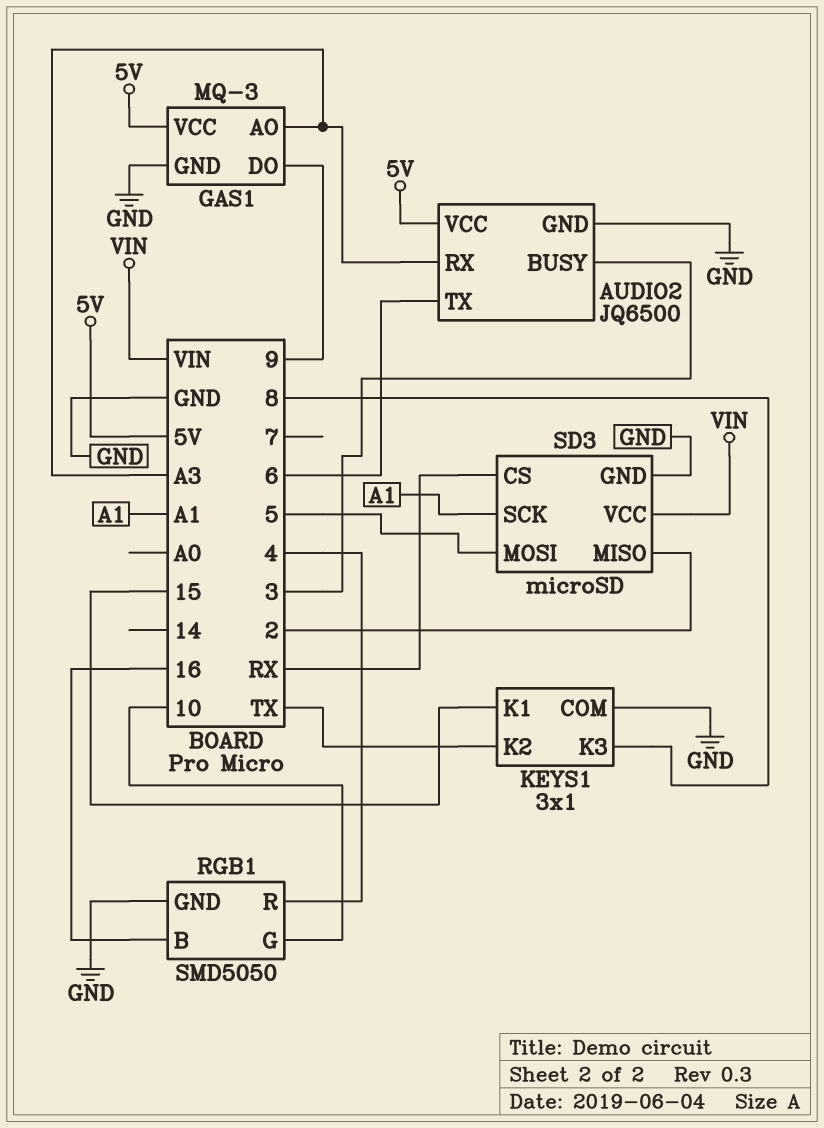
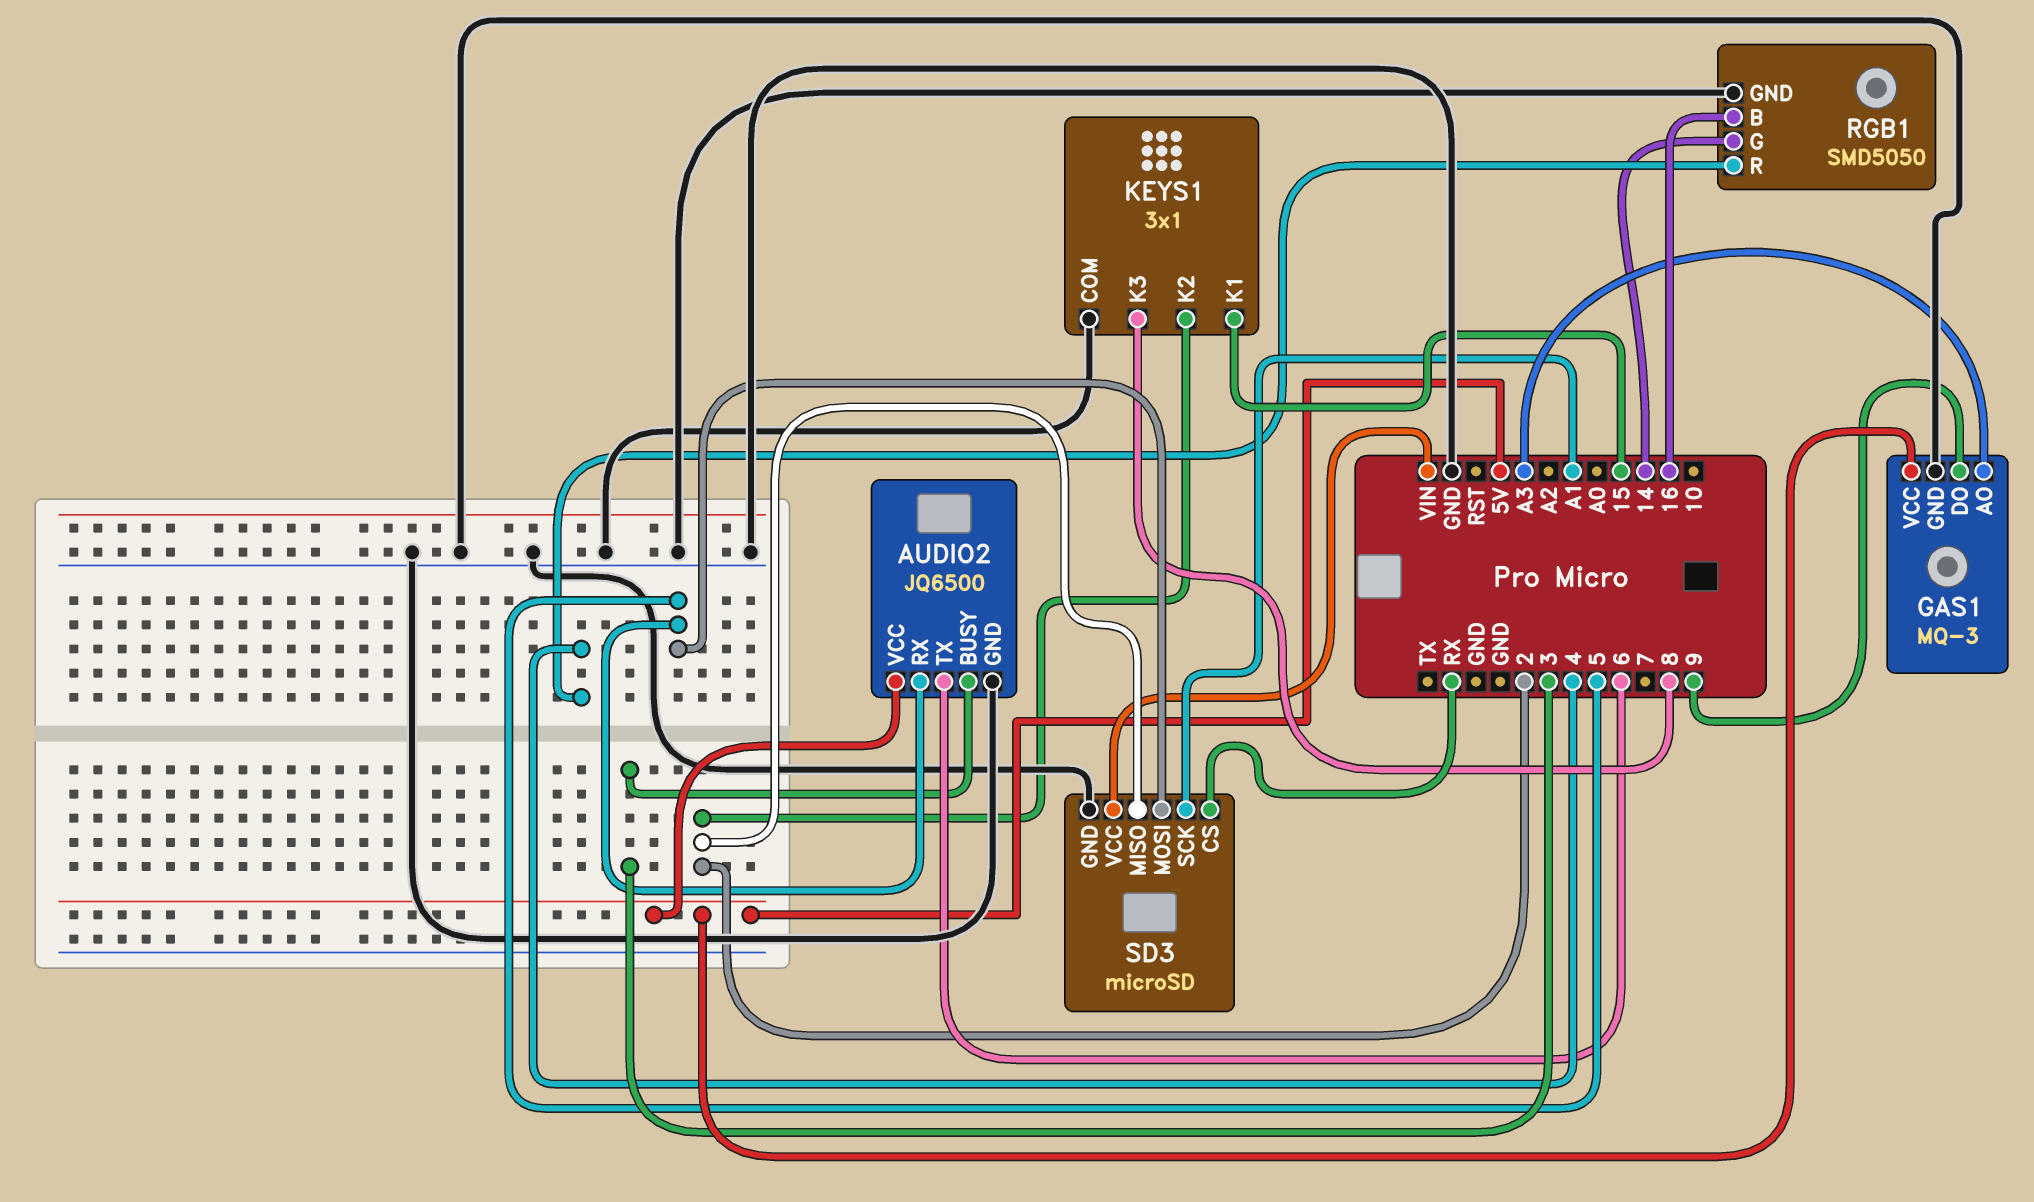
AUDIO2 pin RX: A3 -> 5
KEYS1 pin K2: TX -> 2
RGB1 pin G: 10 -> 14

